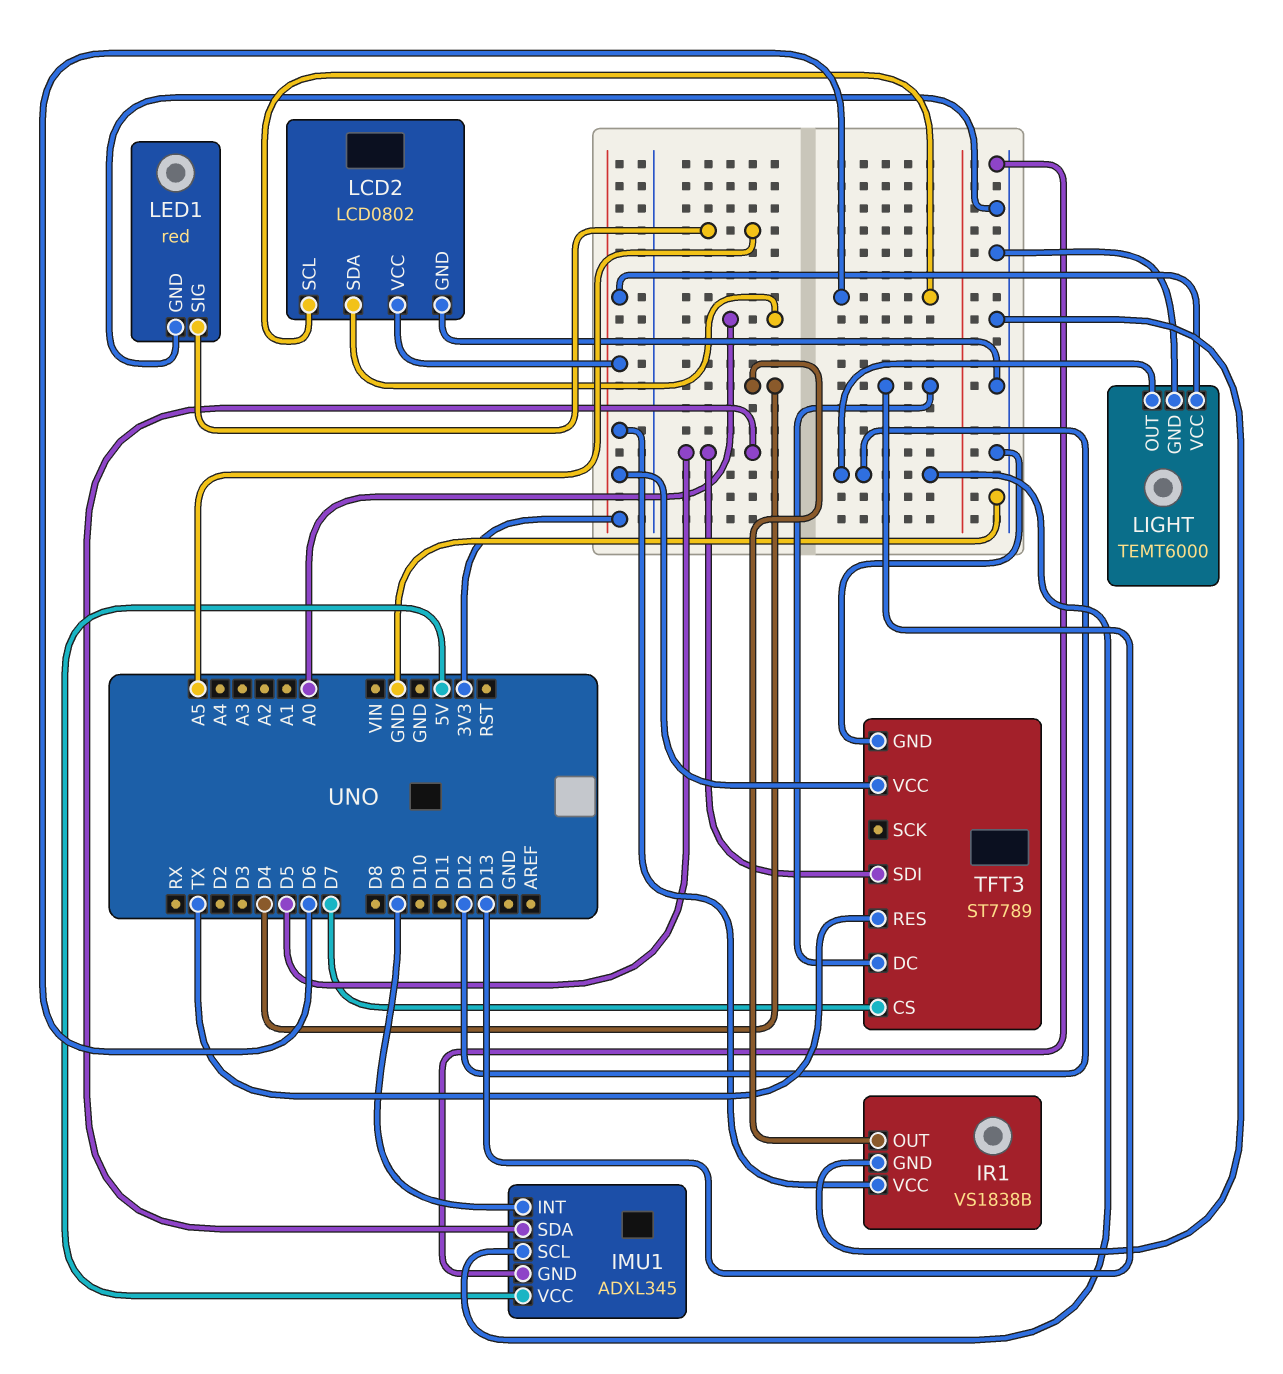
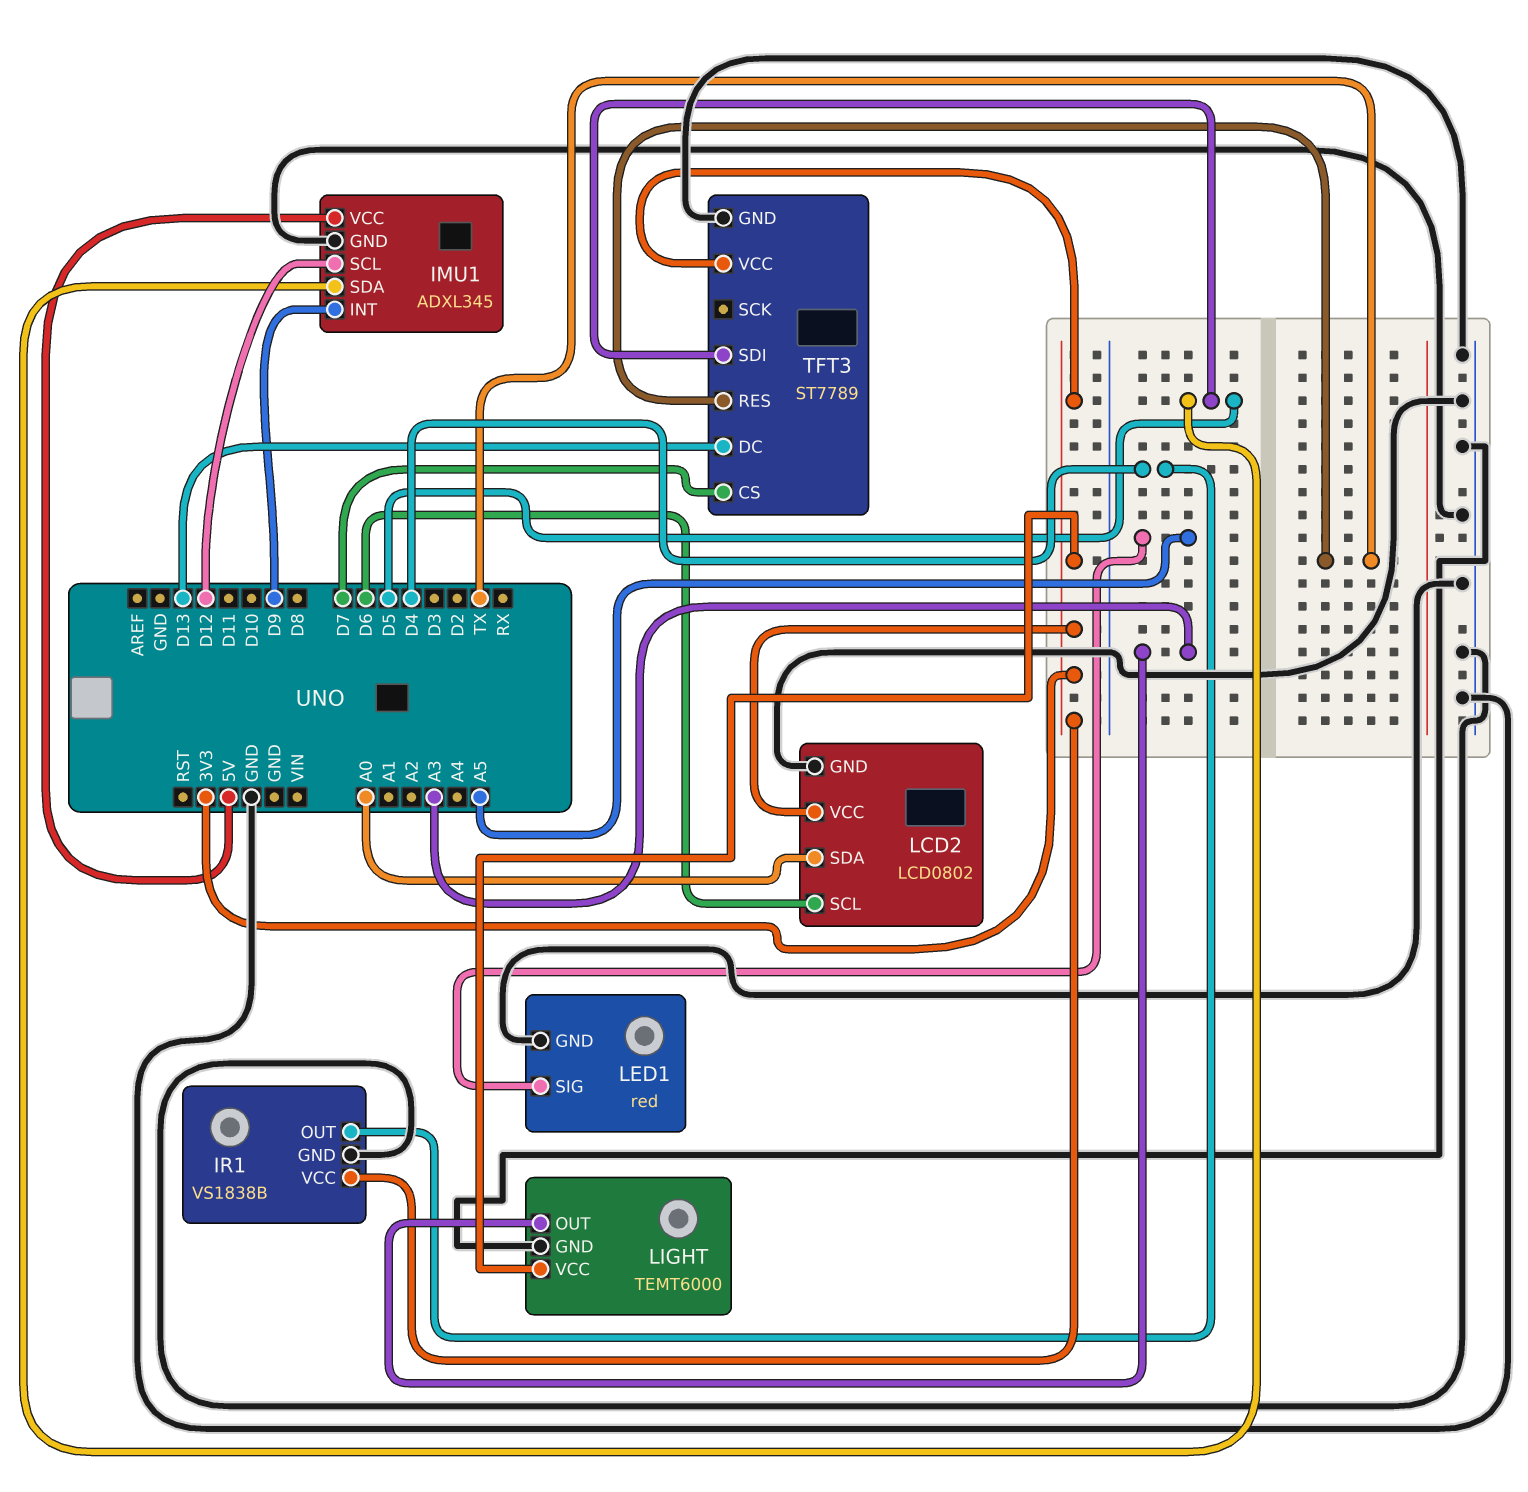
LIGHT pin OUT: D12 -> A3

